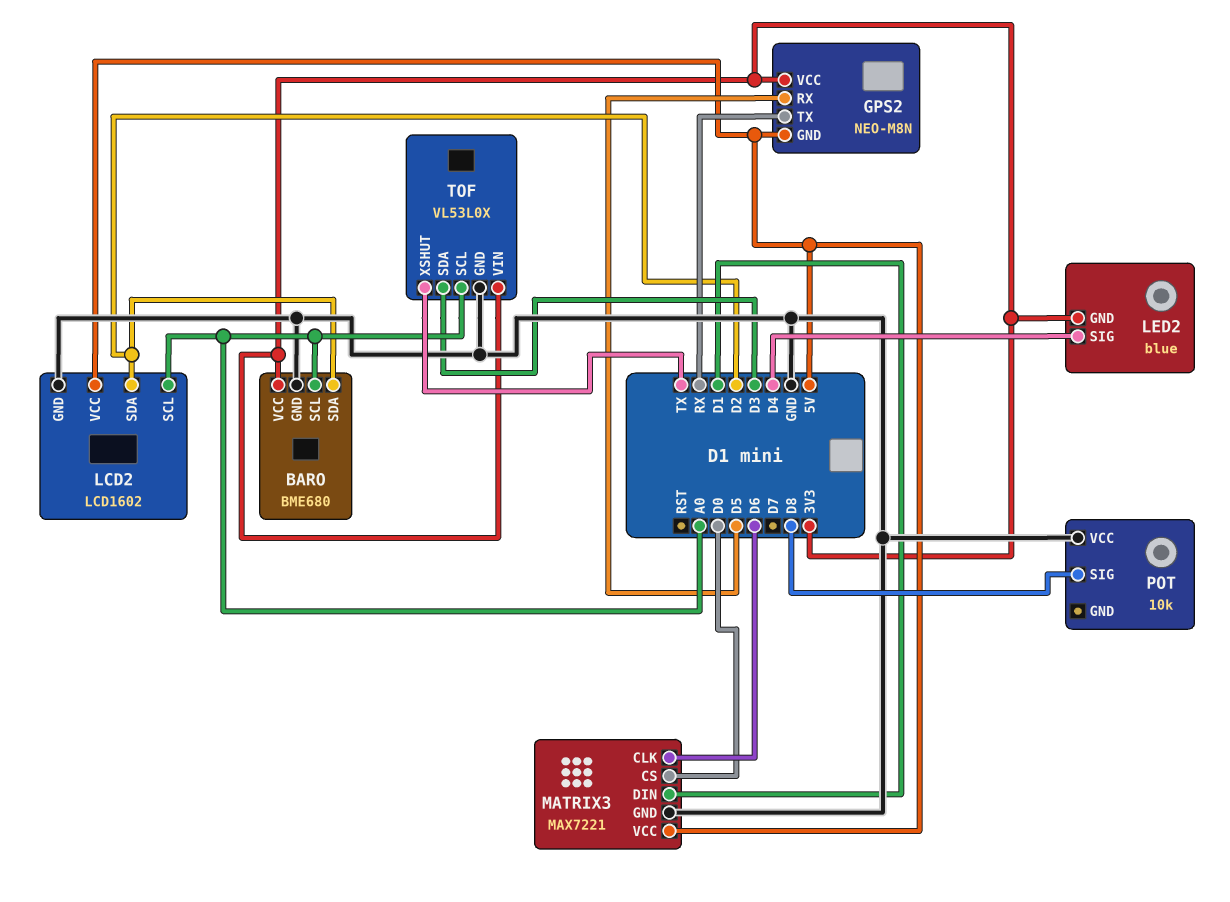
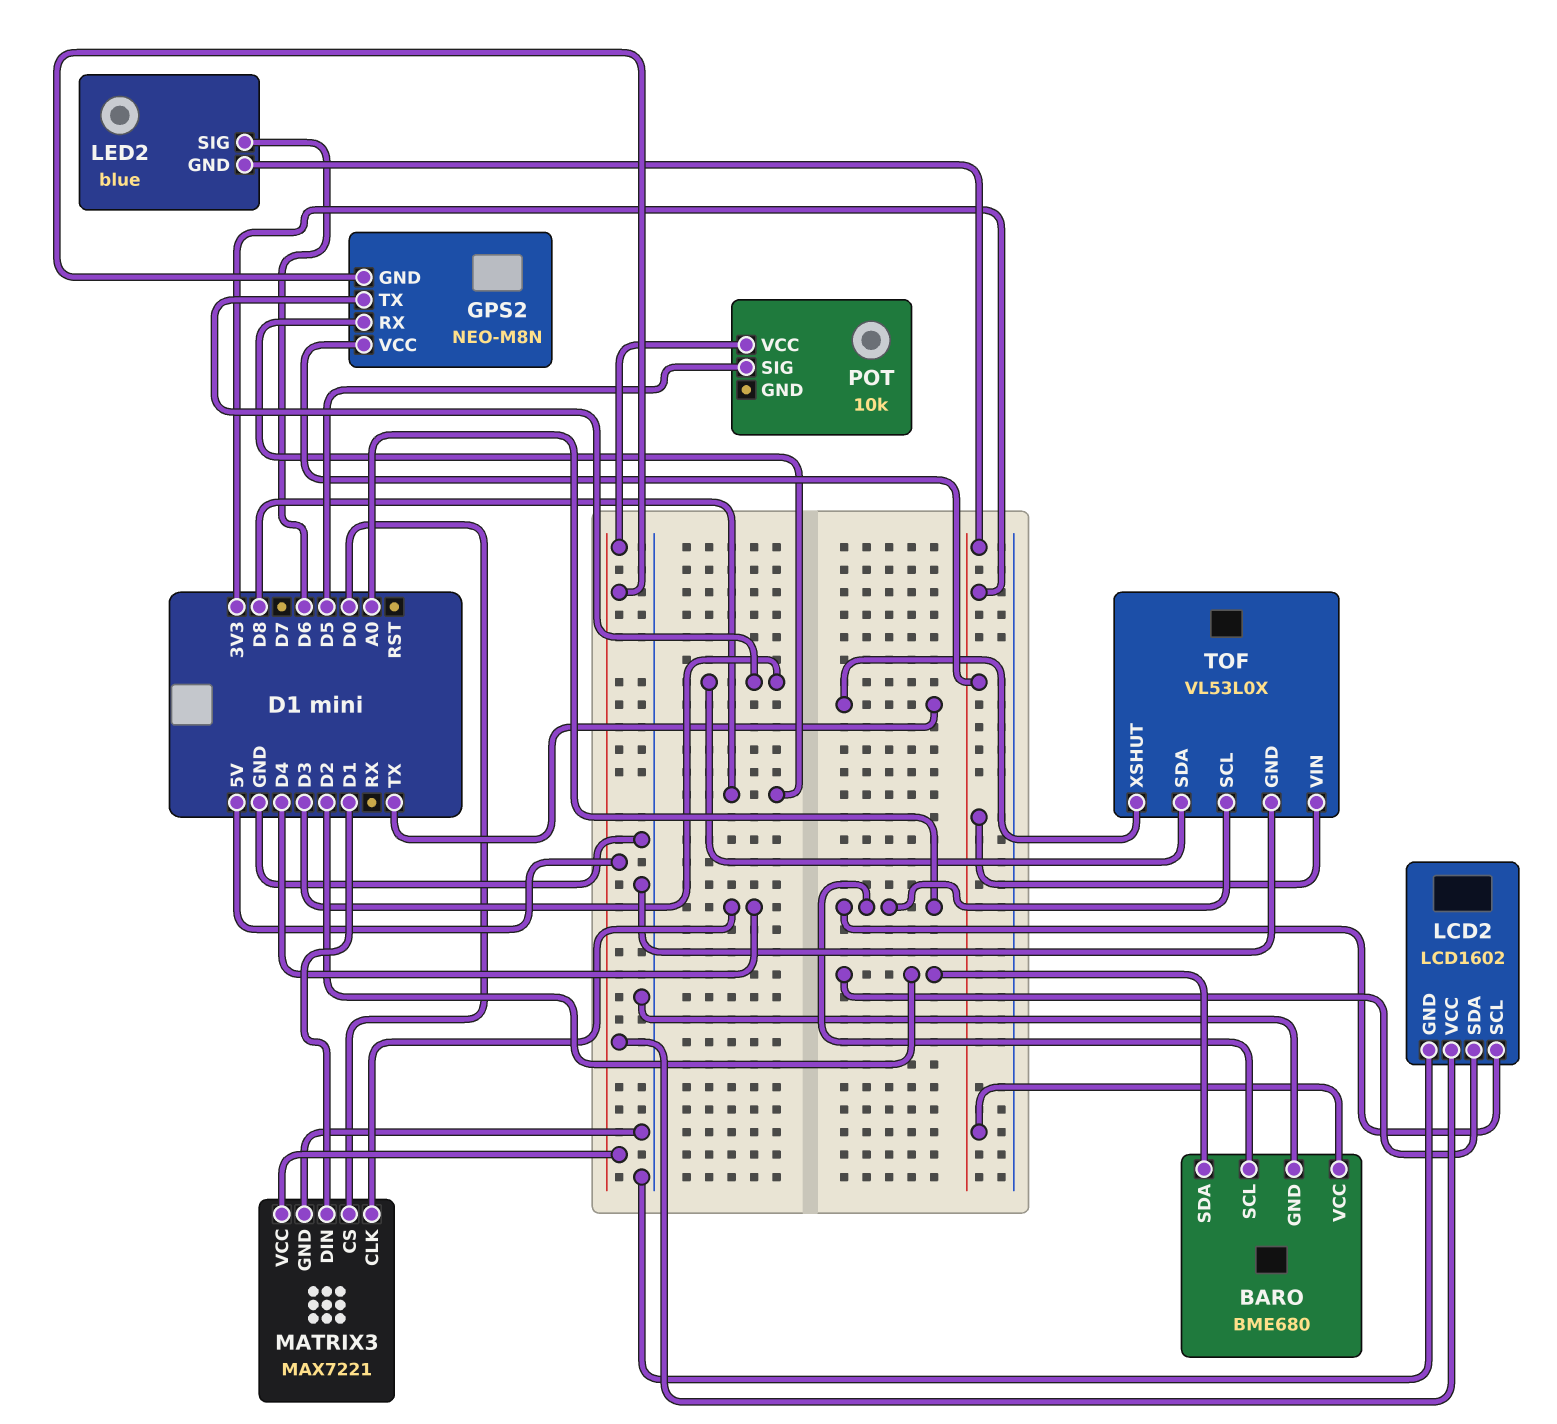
GPS2 pin RX: D5 -> D8
GPS2 pin TX: RX -> D3
LED2 pin SIG: D4 -> D6
MATRIX3 pin CLK: D6 -> D4
POT pin SIG: D8 -> D5
POT pin VCC: GND -> 5V

